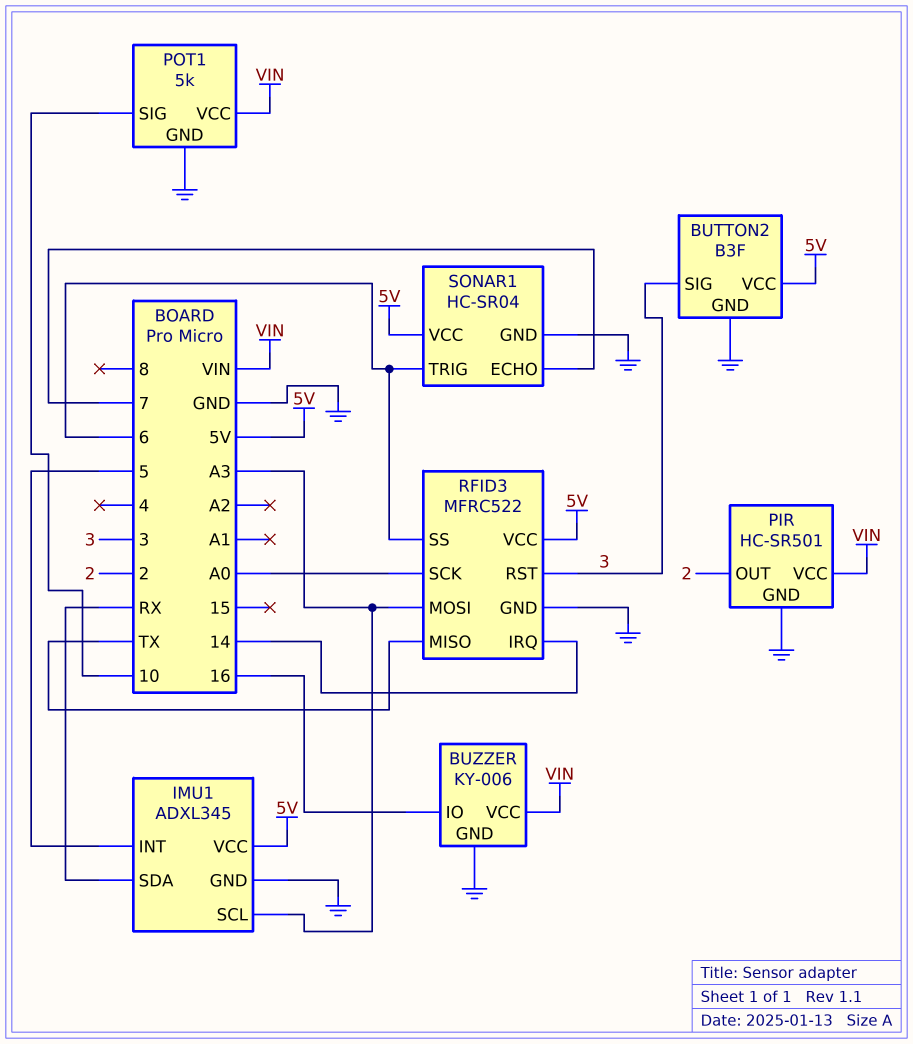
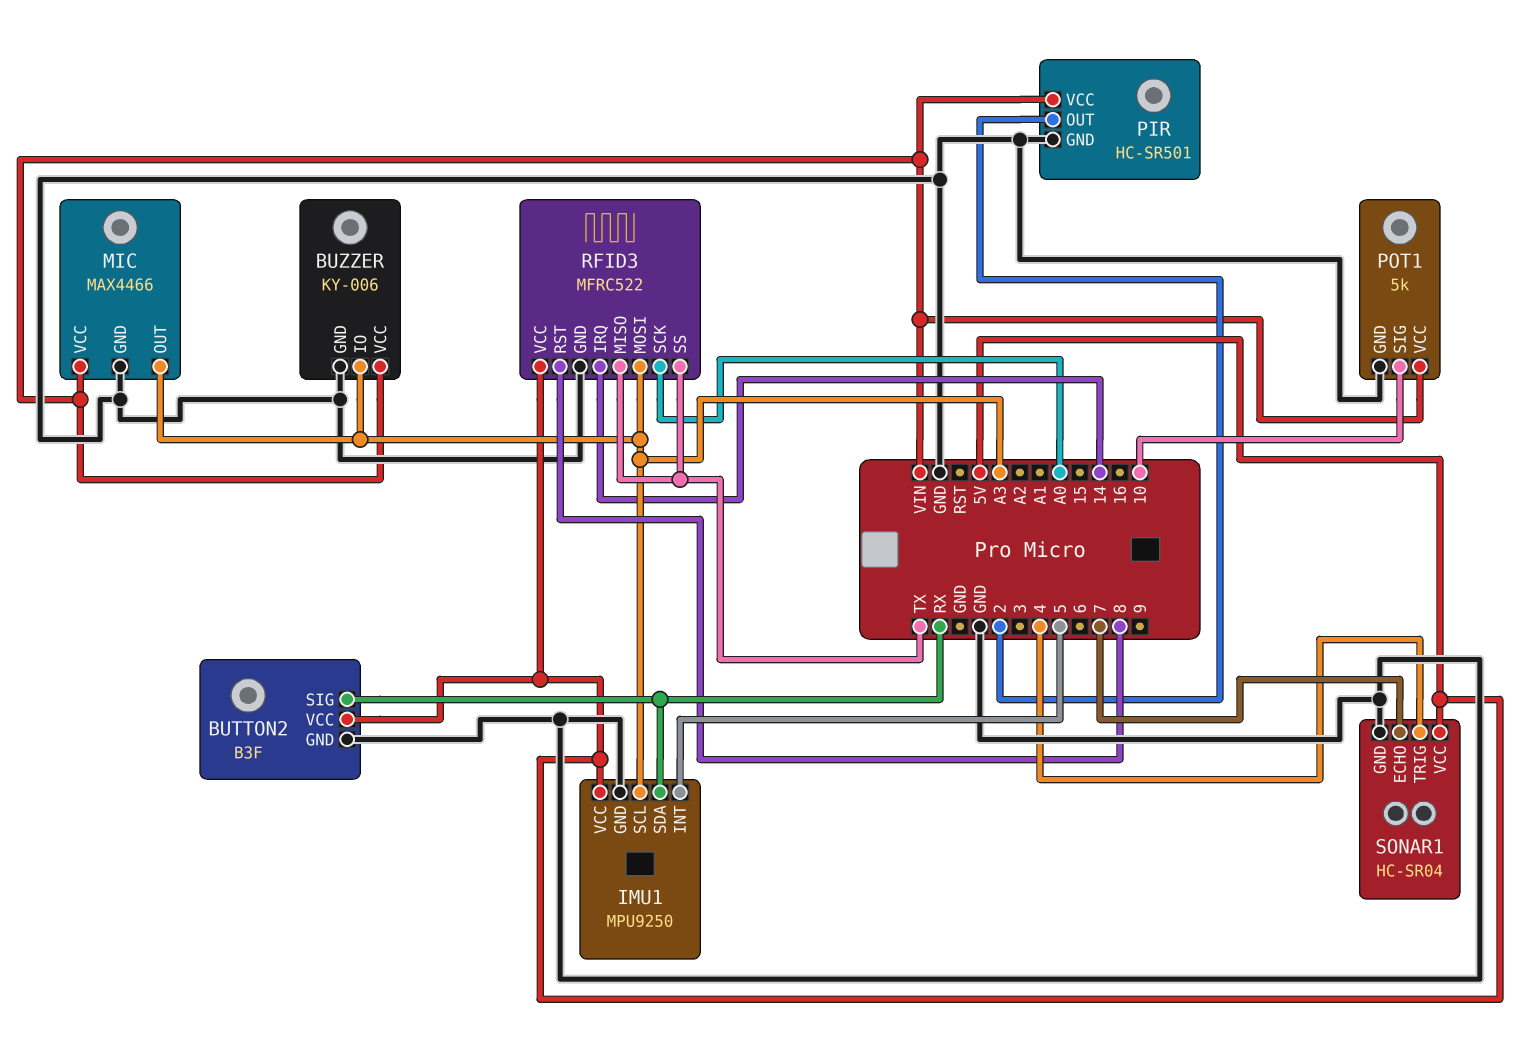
BUTTON2 pin SIG: 3 -> RX
BUZZER pin IO: 16 -> A3
IMU1: ADXL345 -> MPU9250
MIC: none -> MAX4466
MIC pin GND: none -> GND
MIC pin OUT: none -> A3
MIC pin VCC: none -> VIN
RFID3 pin RST: 3 -> 8
RFID3 pin SS: 6 -> TX
SONAR1 pin TRIG: 6 -> 4

